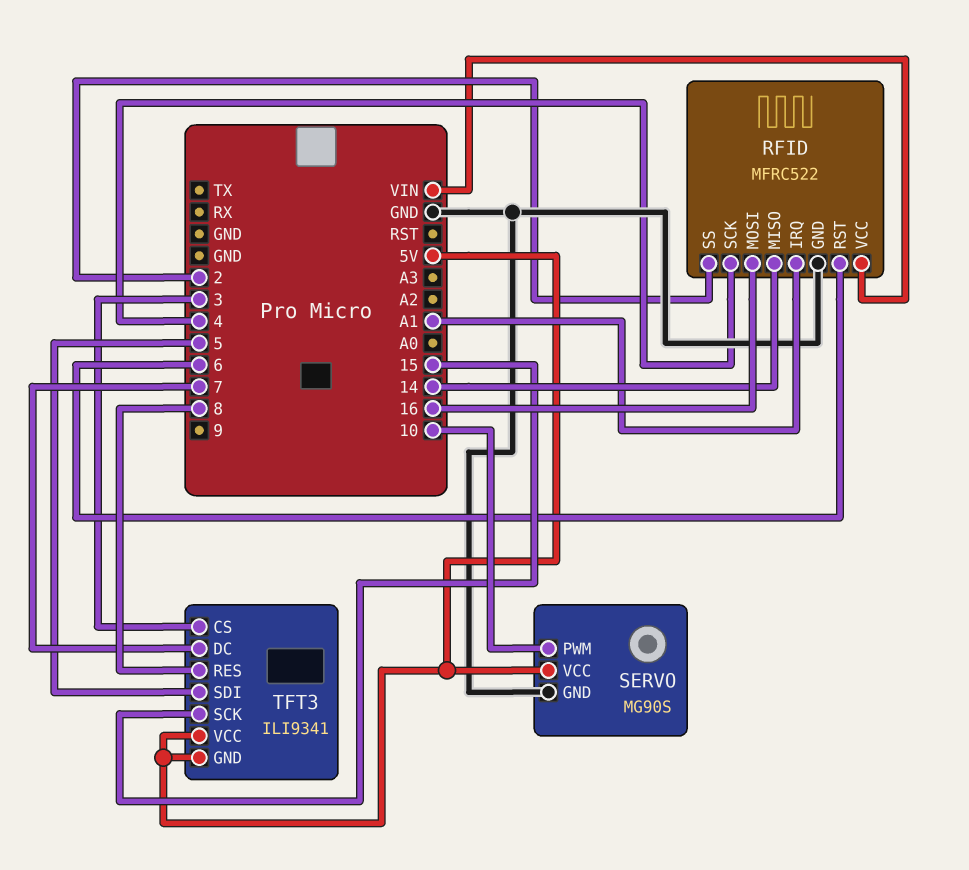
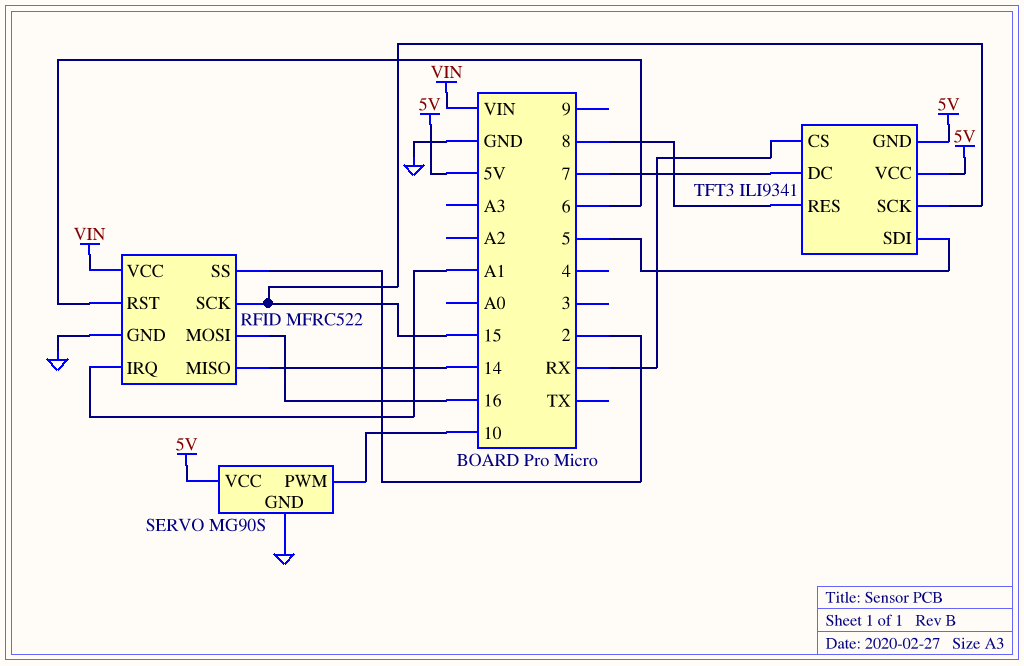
RFID pin SCK: 4 -> 15
TFT3 pin CS: 3 -> RX

